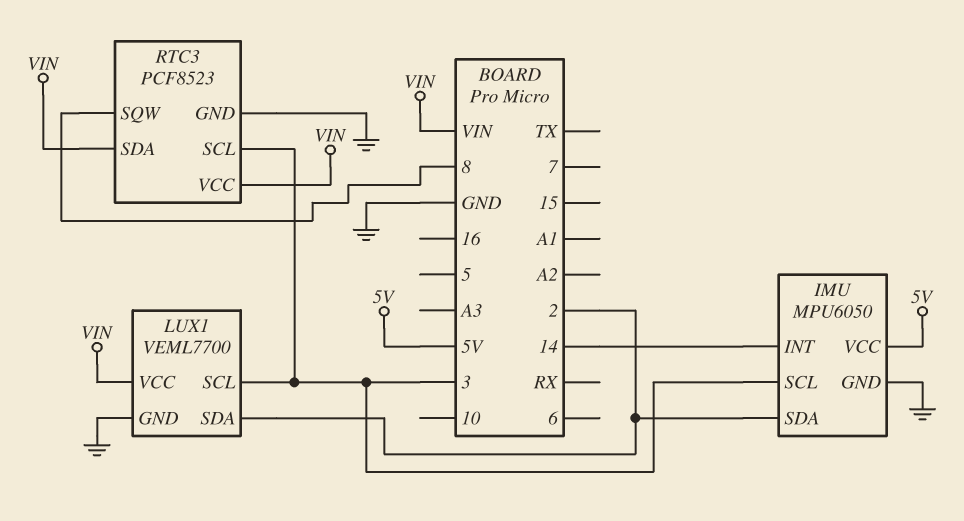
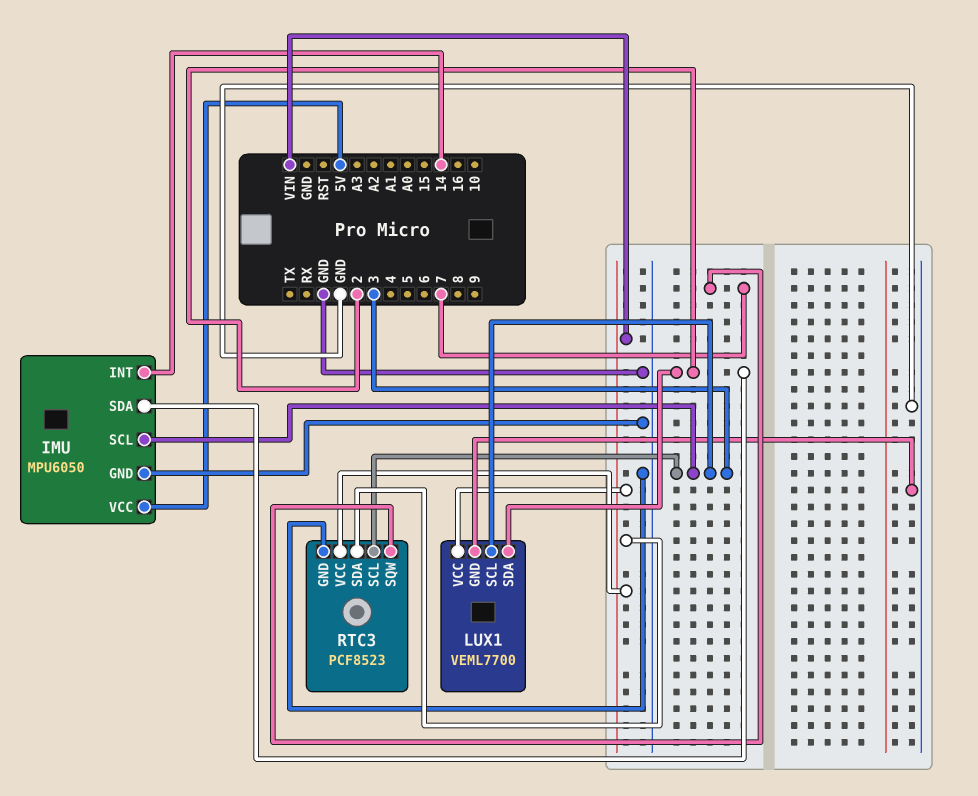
RTC3 pin SQW: 8 -> 7

